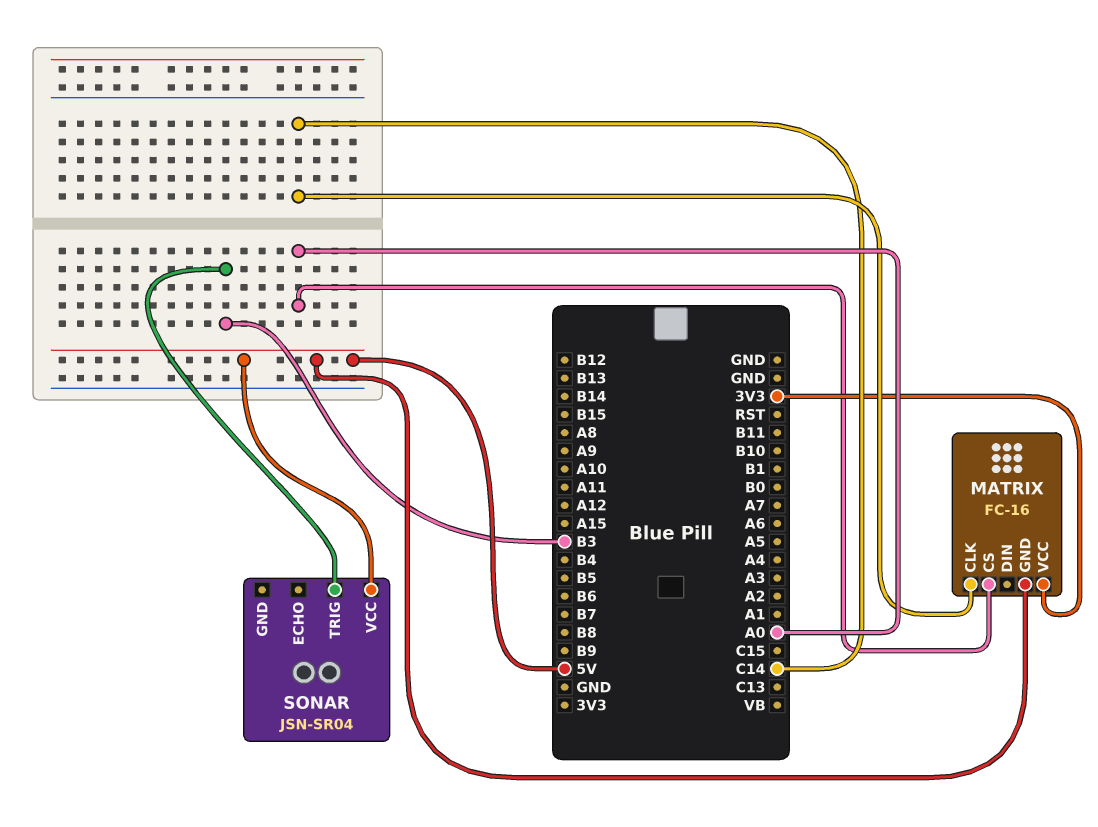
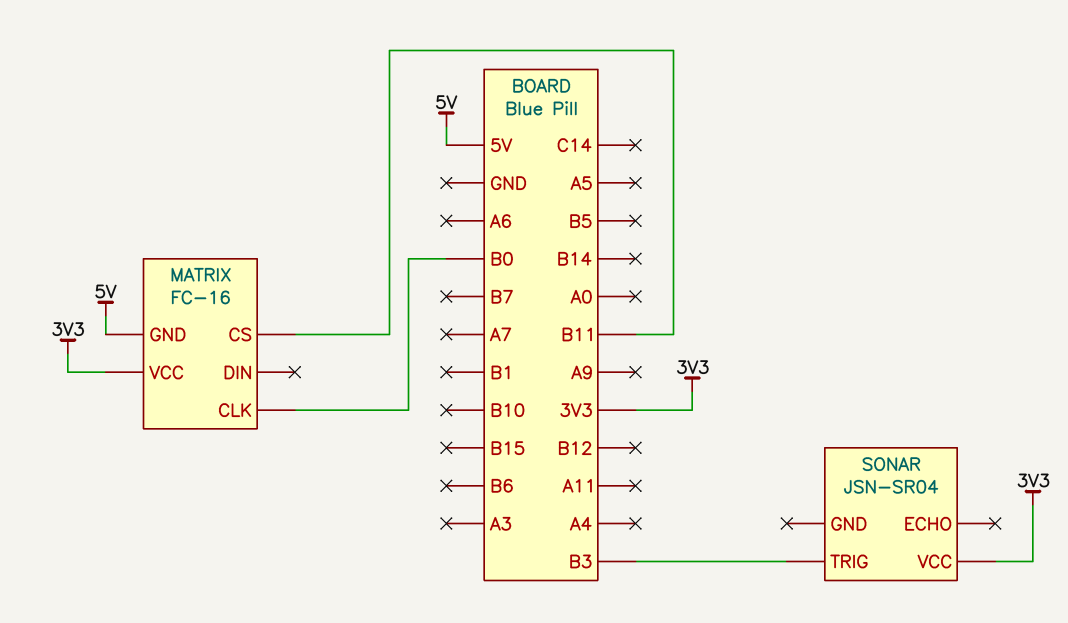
MATRIX pin CLK: C14 -> B0
MATRIX pin CS: A0 -> B11
SONAR pin VCC: 5V -> 3V3

